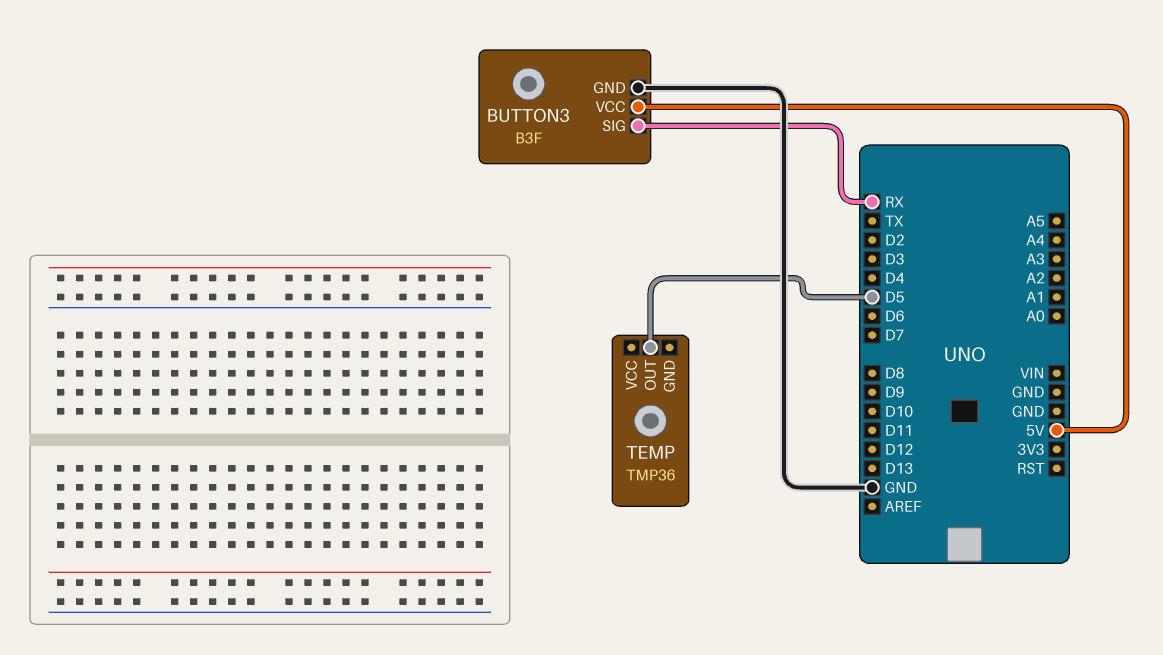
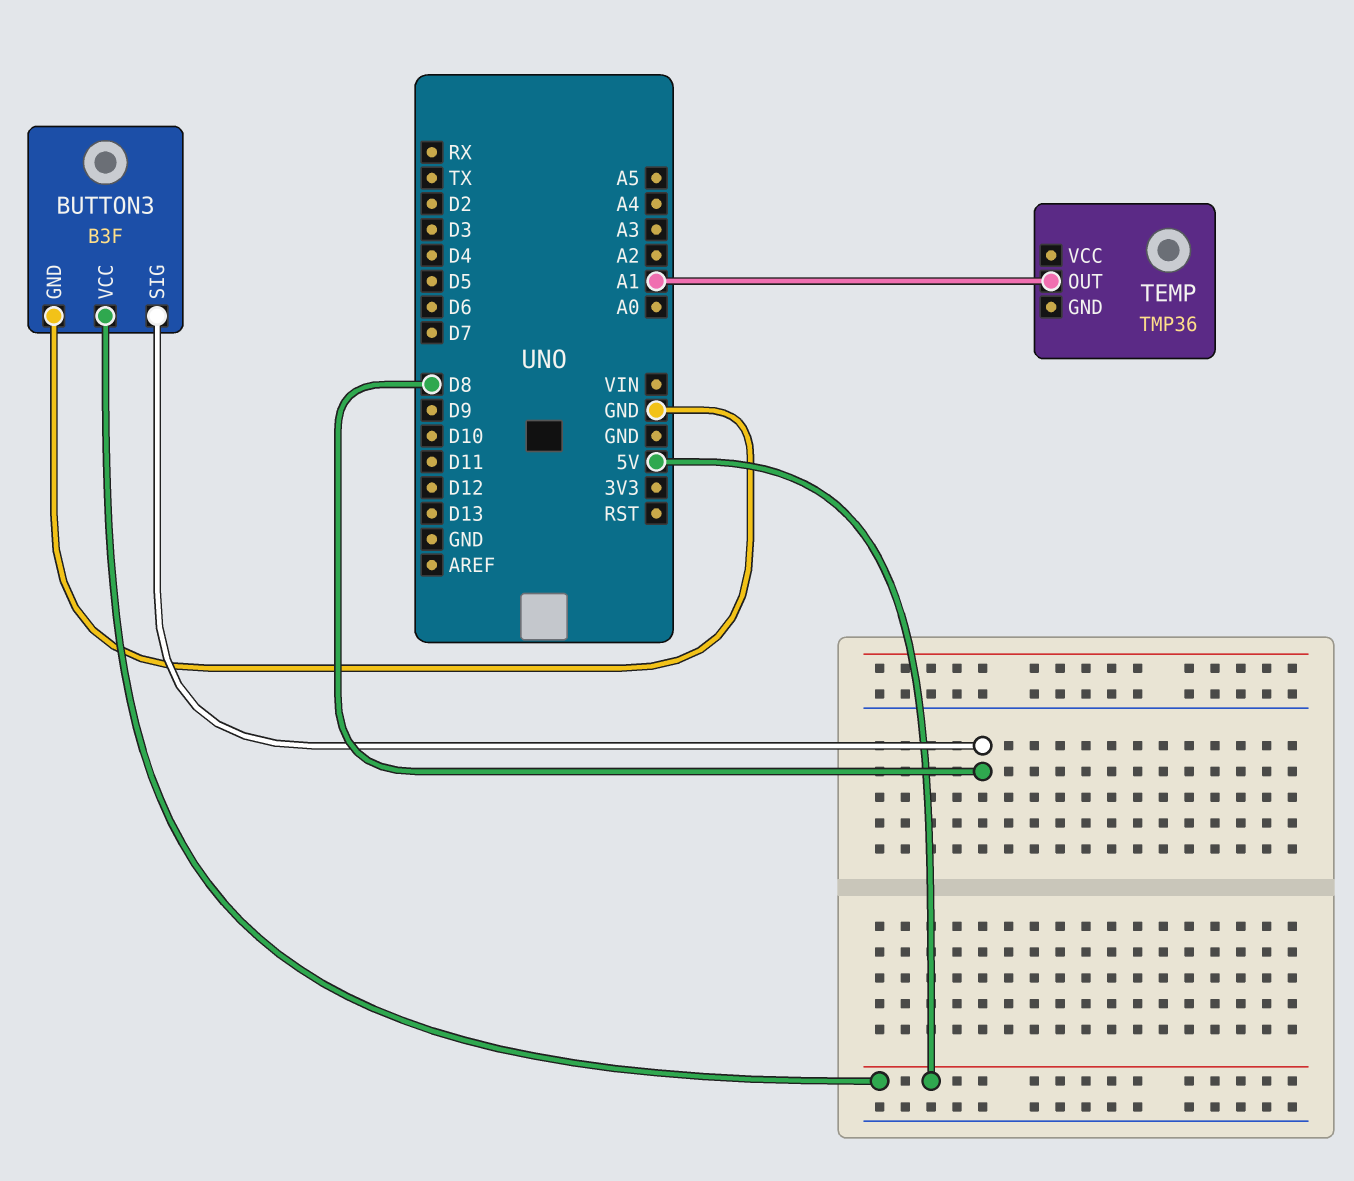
BUTTON3 pin SIG: RX -> D8
TEMP pin OUT: D5 -> A1

